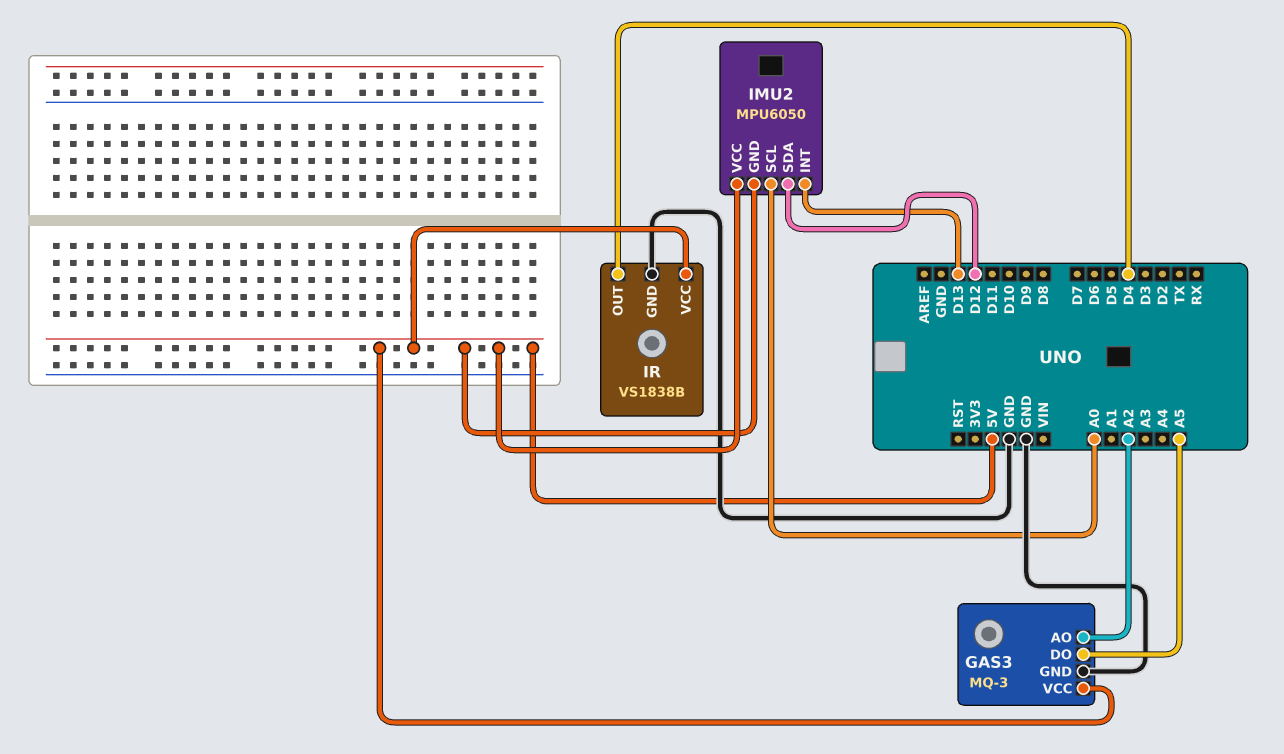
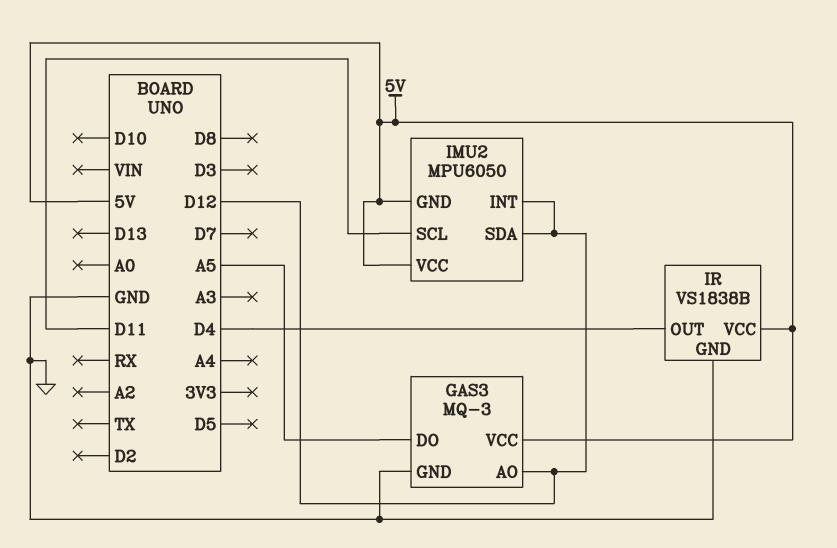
GAS3 pin AO: A2 -> D12
IMU2 pin INT: D13 -> D12
IMU2 pin SCL: A0 -> D11

